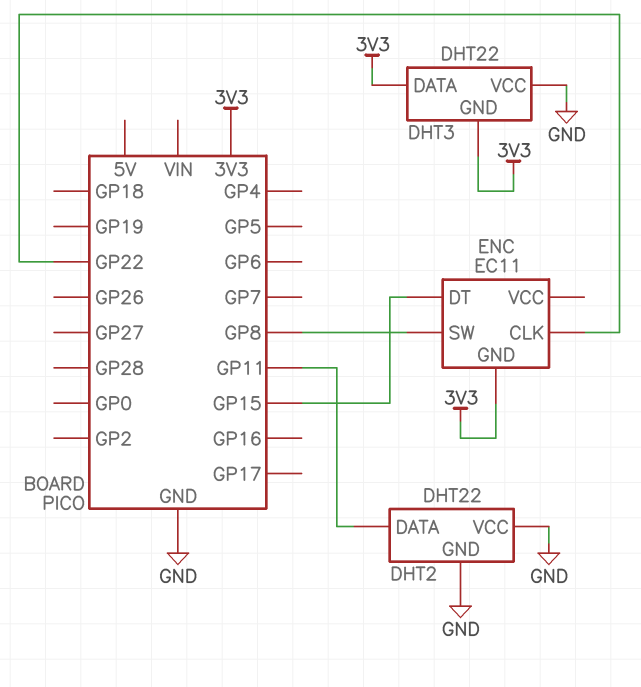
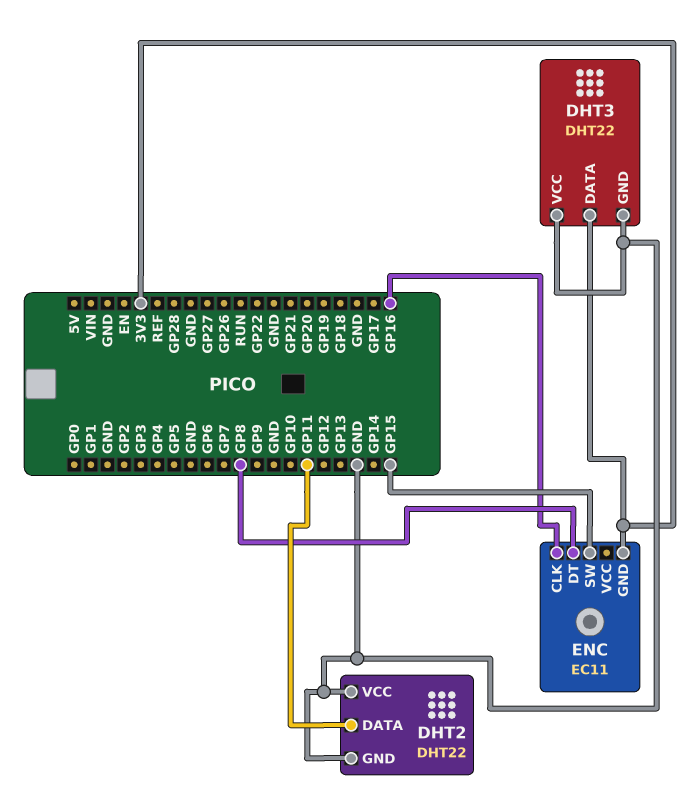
DHT3 pin GND: 3V3 -> GND
ENC pin CLK: GP22 -> GP16
ENC pin DT: GP15 -> GP8
ENC pin SW: GP8 -> GP15

